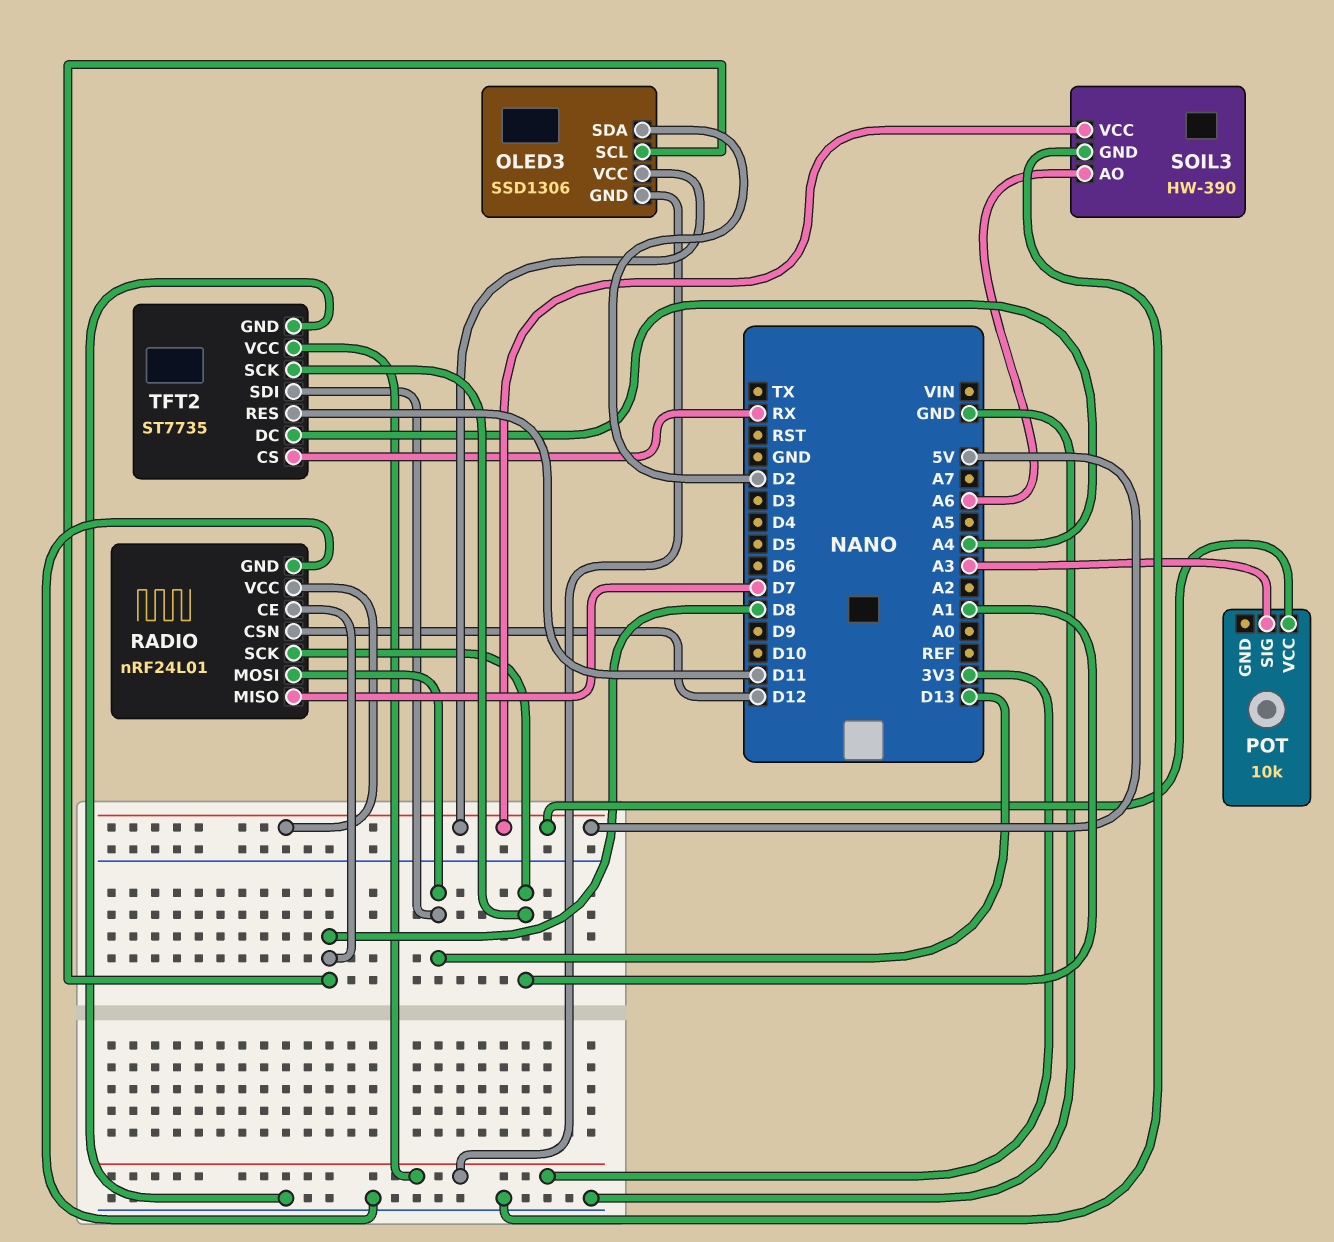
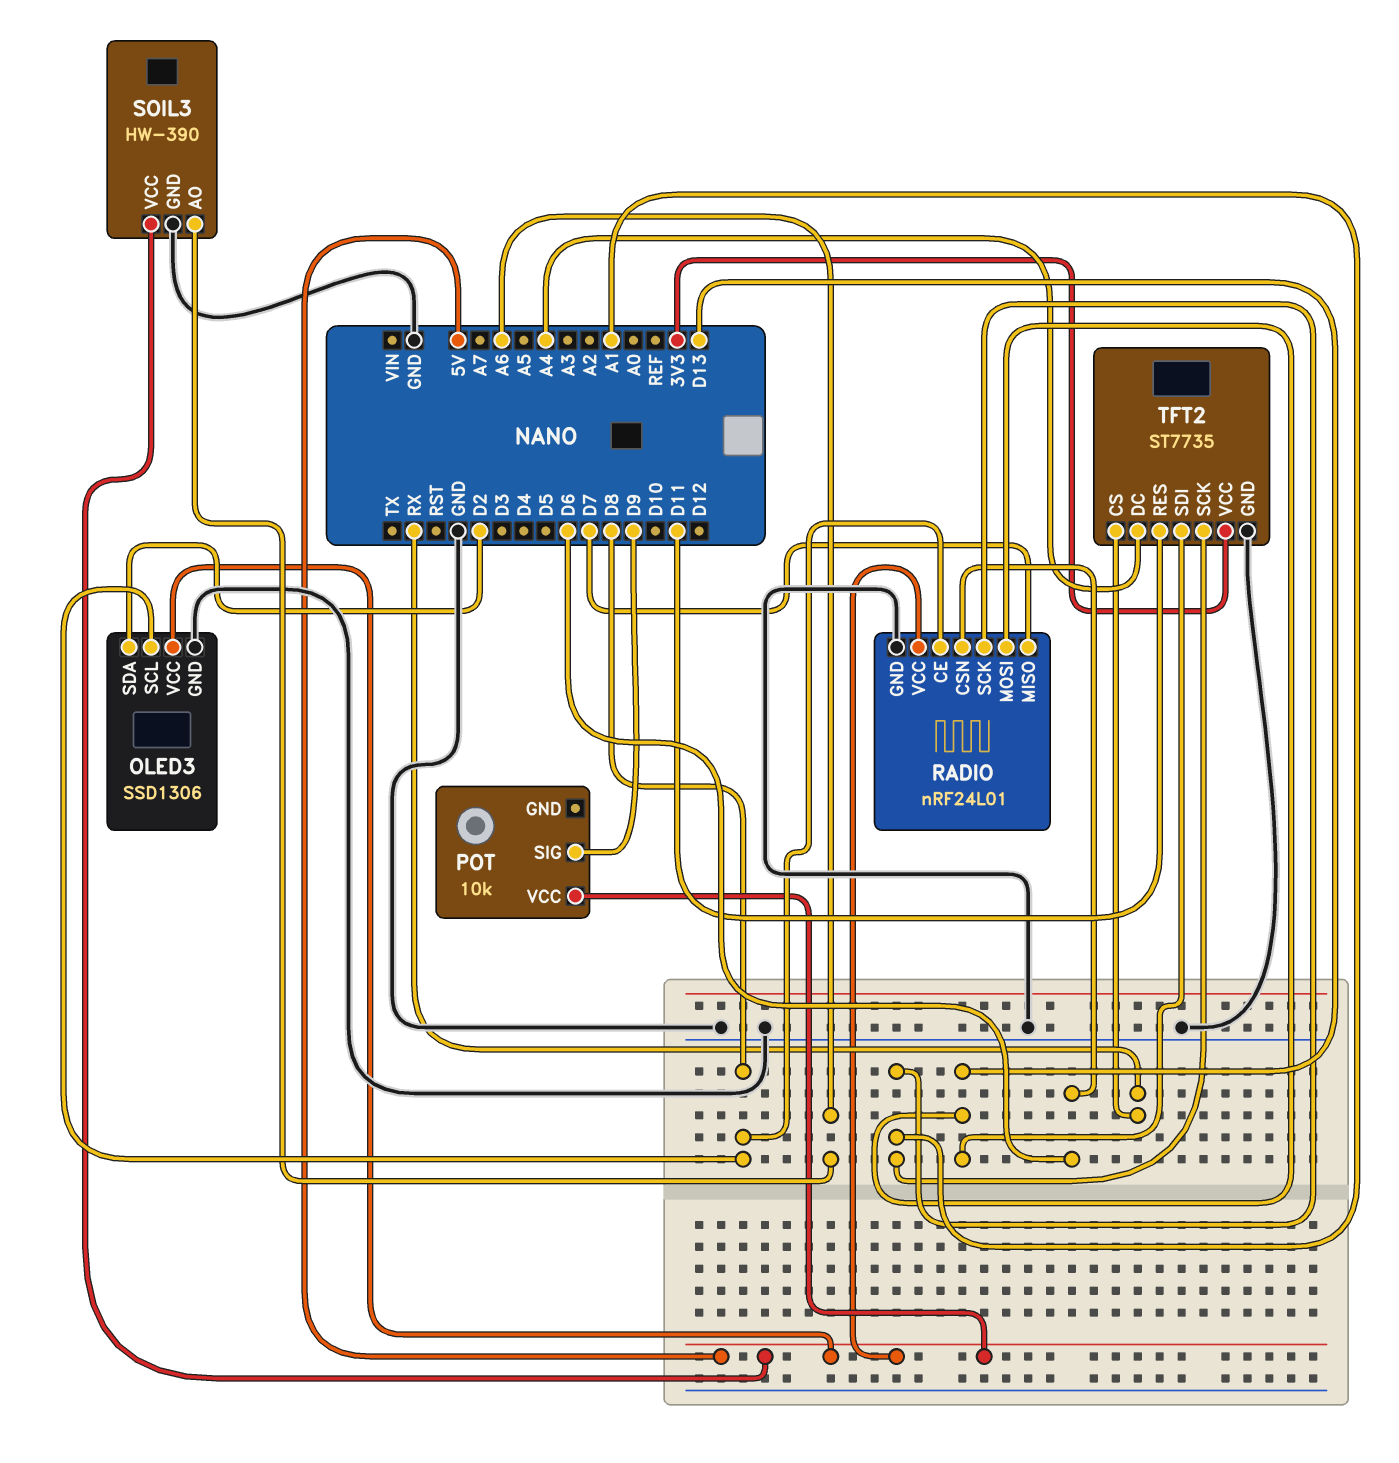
OLED3 pin GND: 3V3 -> GND
POT pin SIG: A3 -> D9
RADIO pin CSN: D12 -> D6

